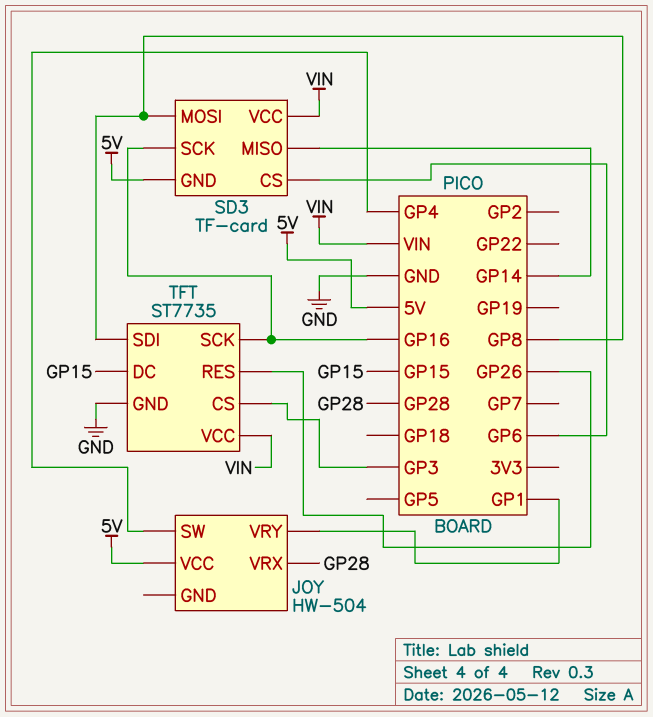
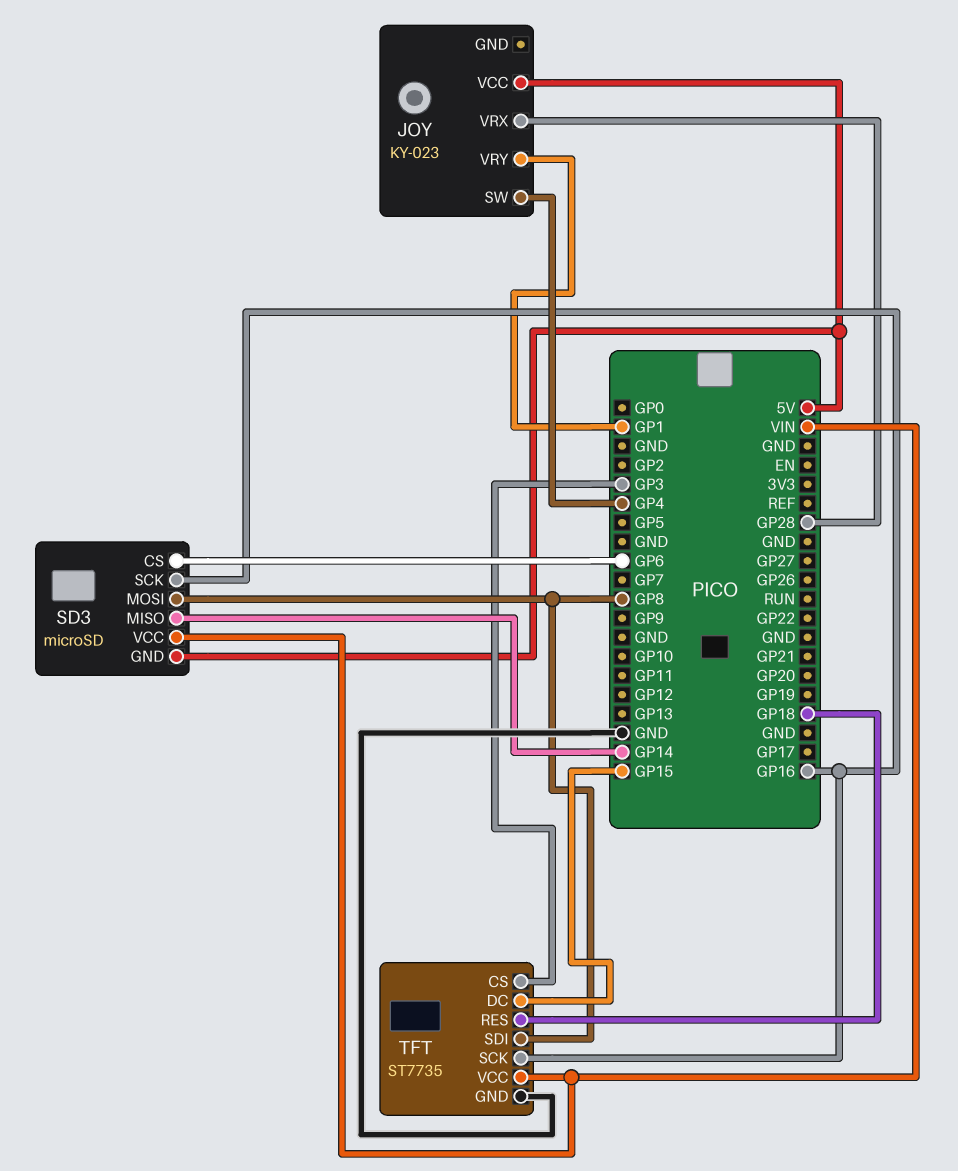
JOY: HW-504 -> KY-023
SD3: TF-card -> microSD
TFT pin RES: GP26 -> GP18

